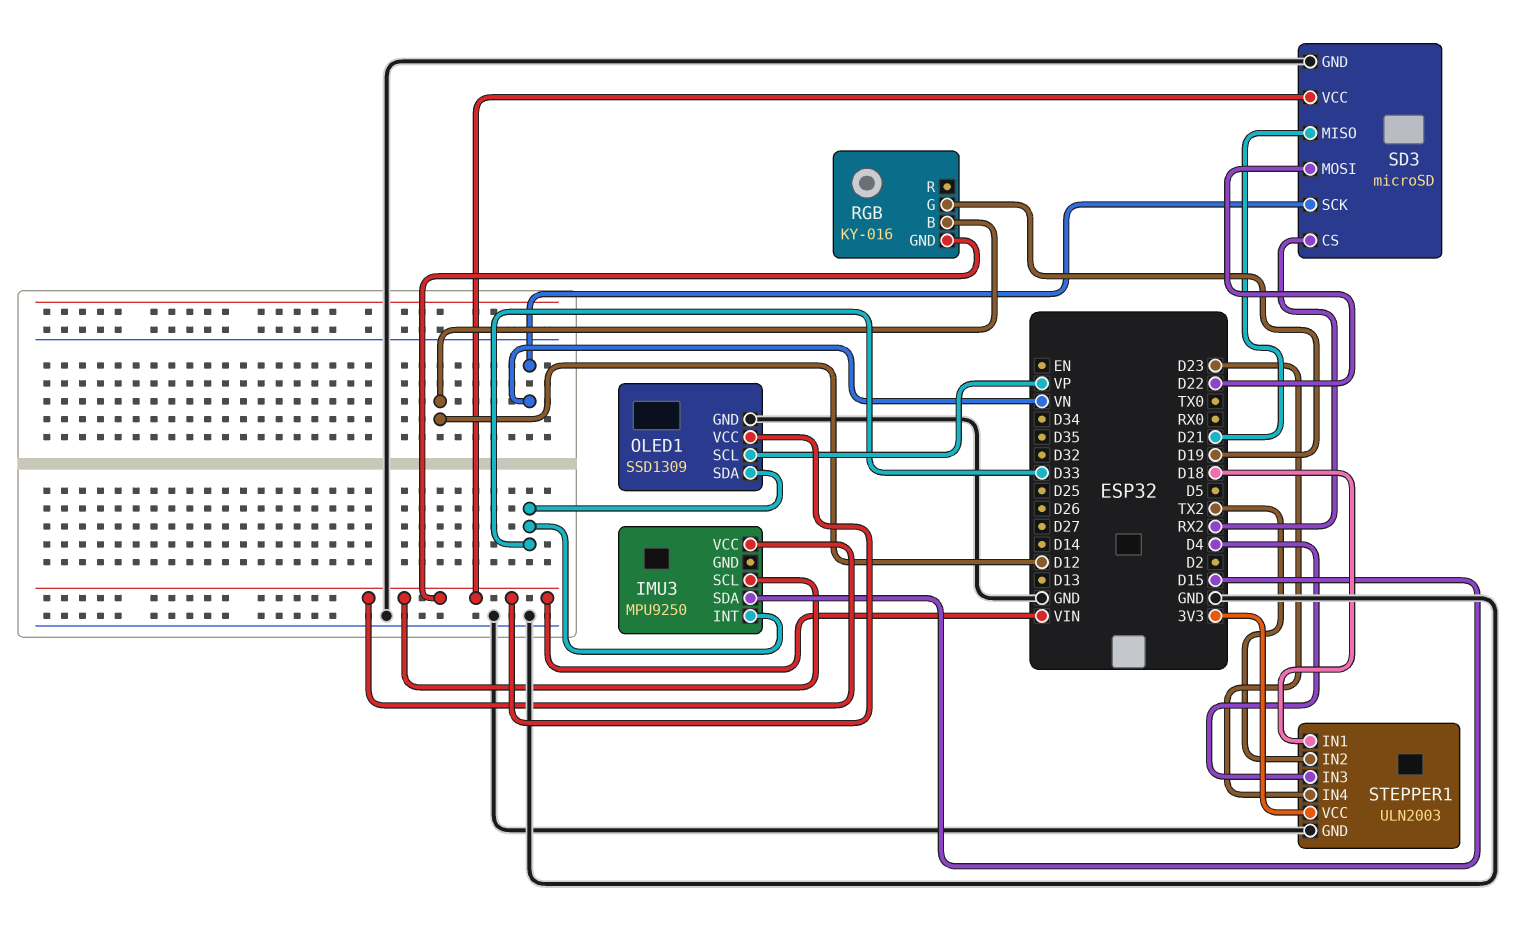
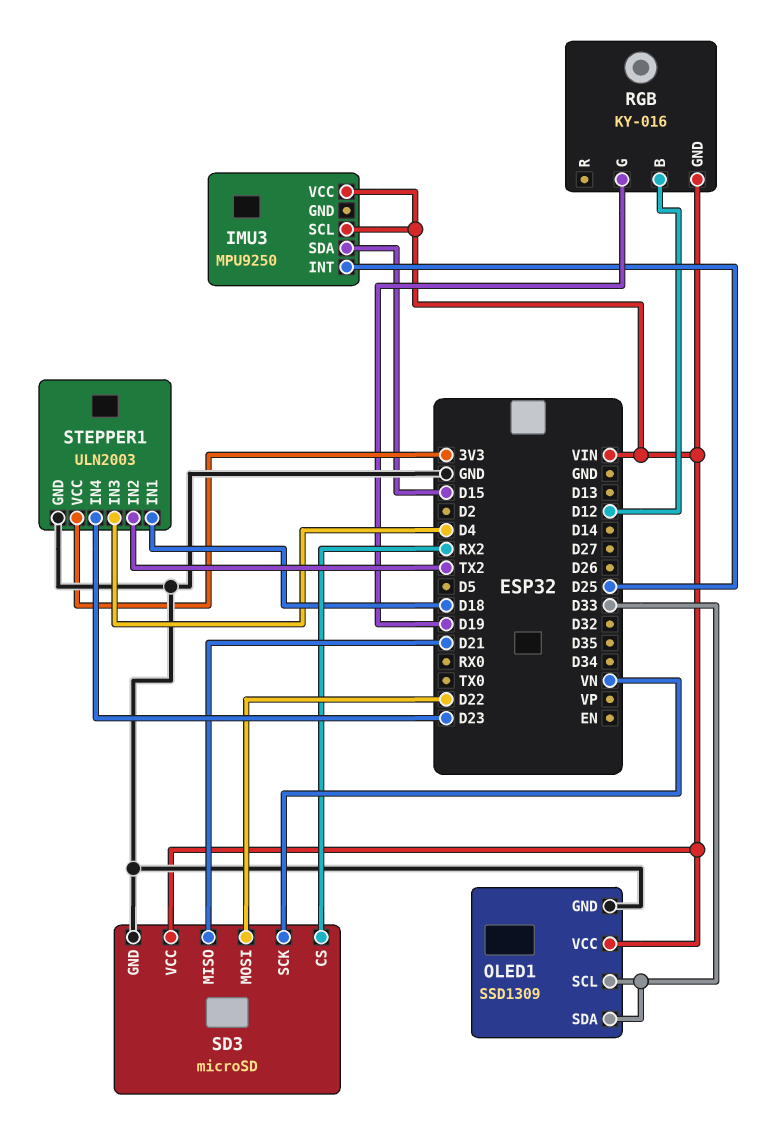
IMU3 pin INT: D33 -> D25
OLED1 pin SCL: VP -> D33

